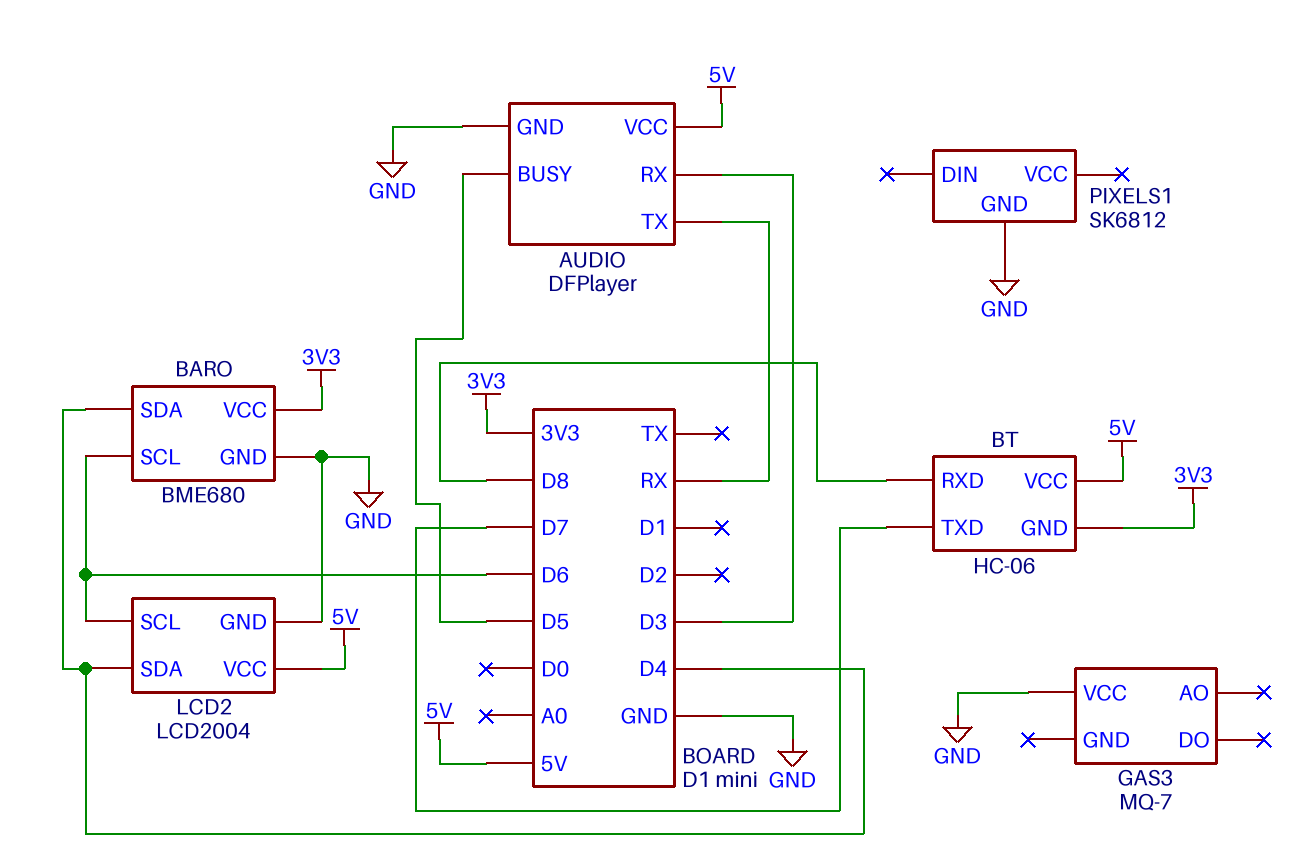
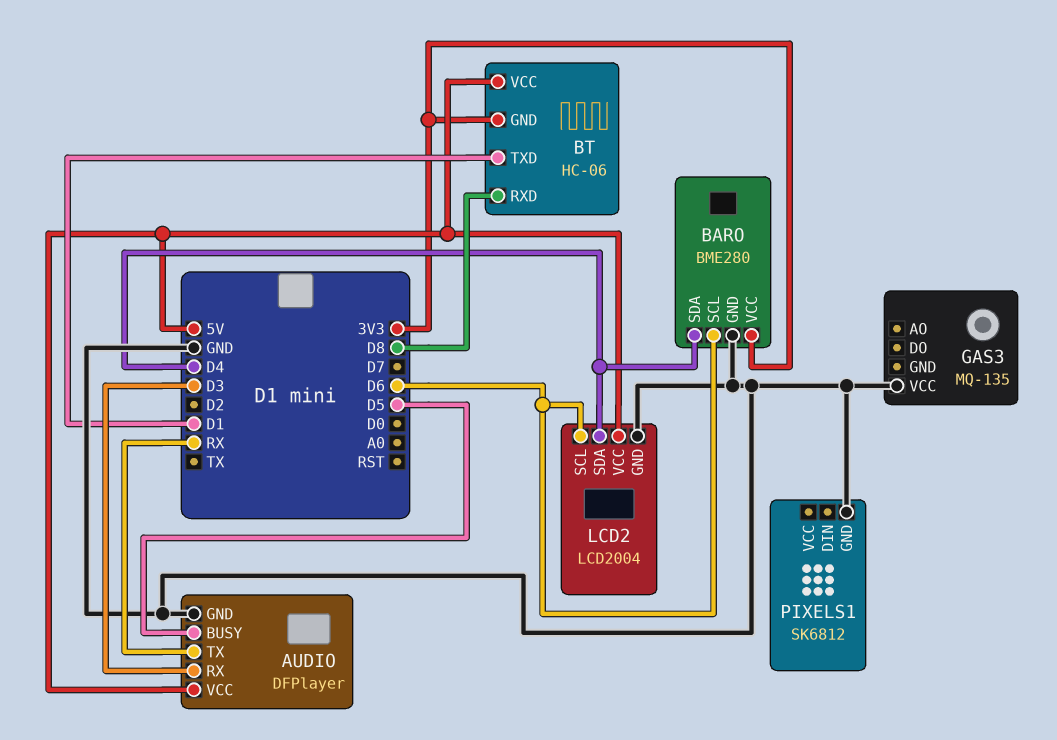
BARO: BME680 -> BME280
BT pin TXD: D7 -> D1
GAS3: MQ-7 -> MQ-135

